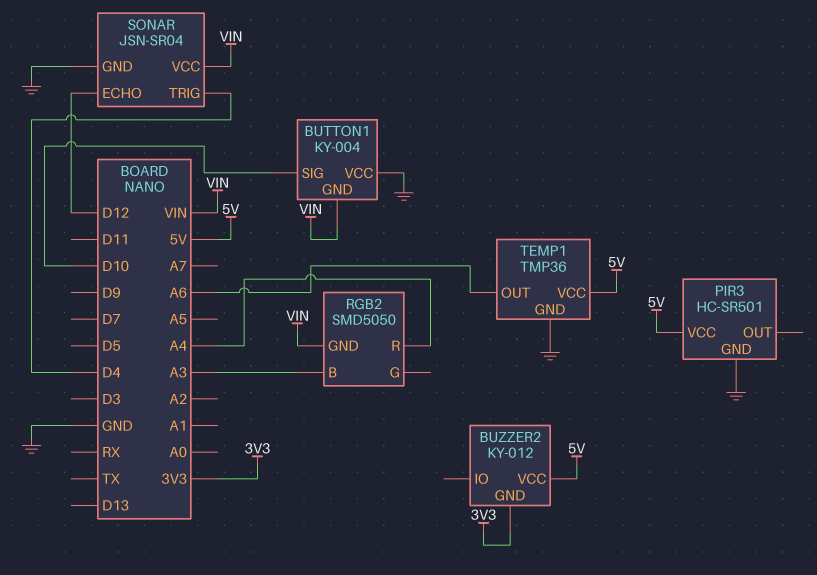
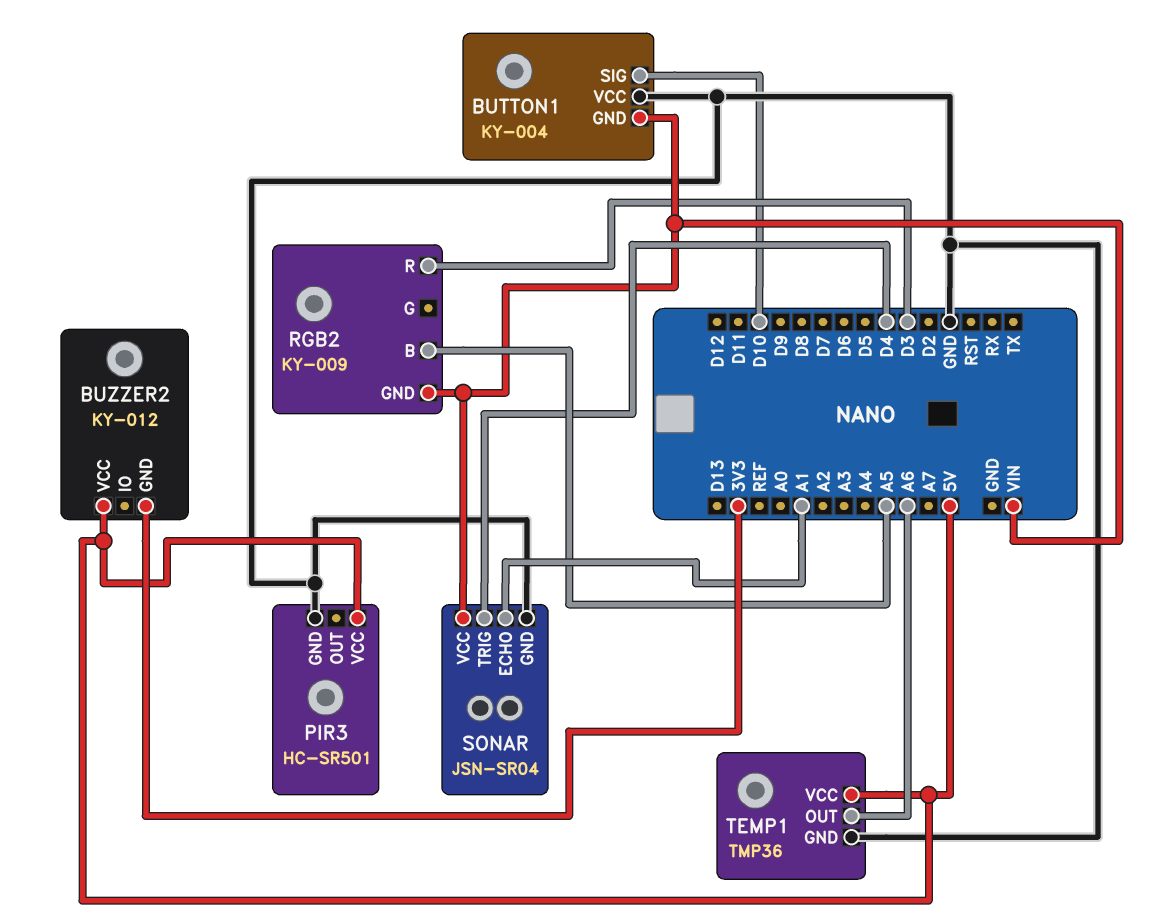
RGB2: SMD5050 -> KY-009
RGB2 pin B: A3 -> A5
RGB2 pin R: A4 -> D3
SONAR pin ECHO: D12 -> A1

